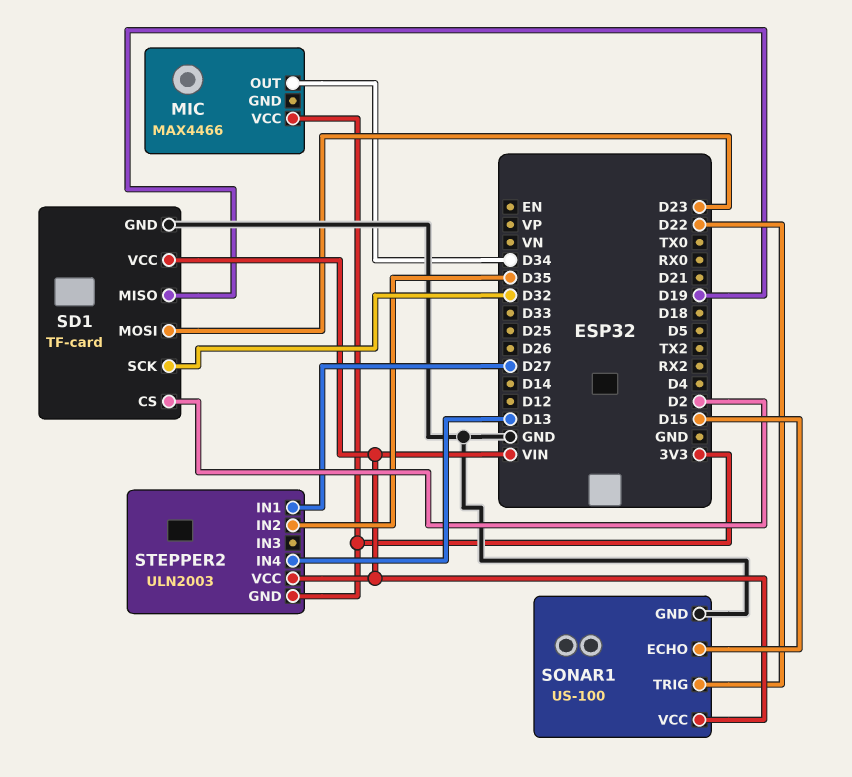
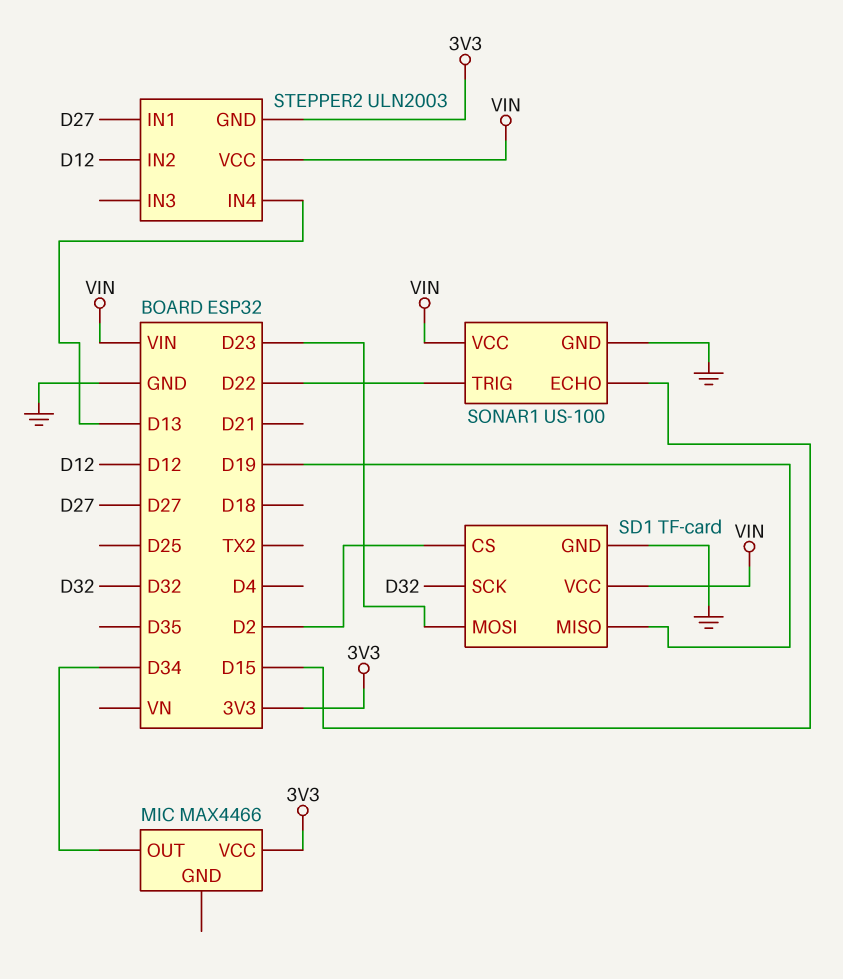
STEPPER2 pin IN2: D35 -> D12

